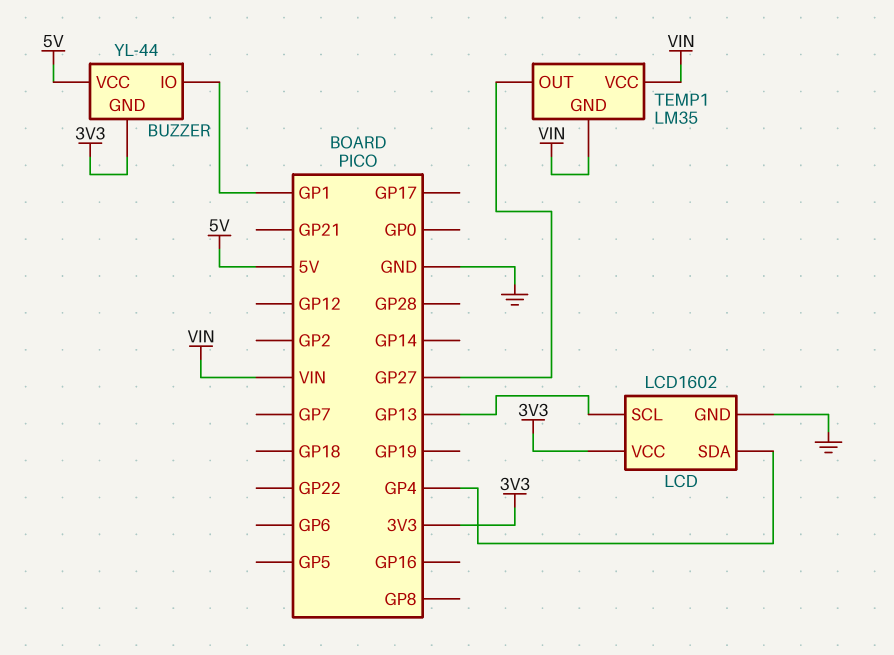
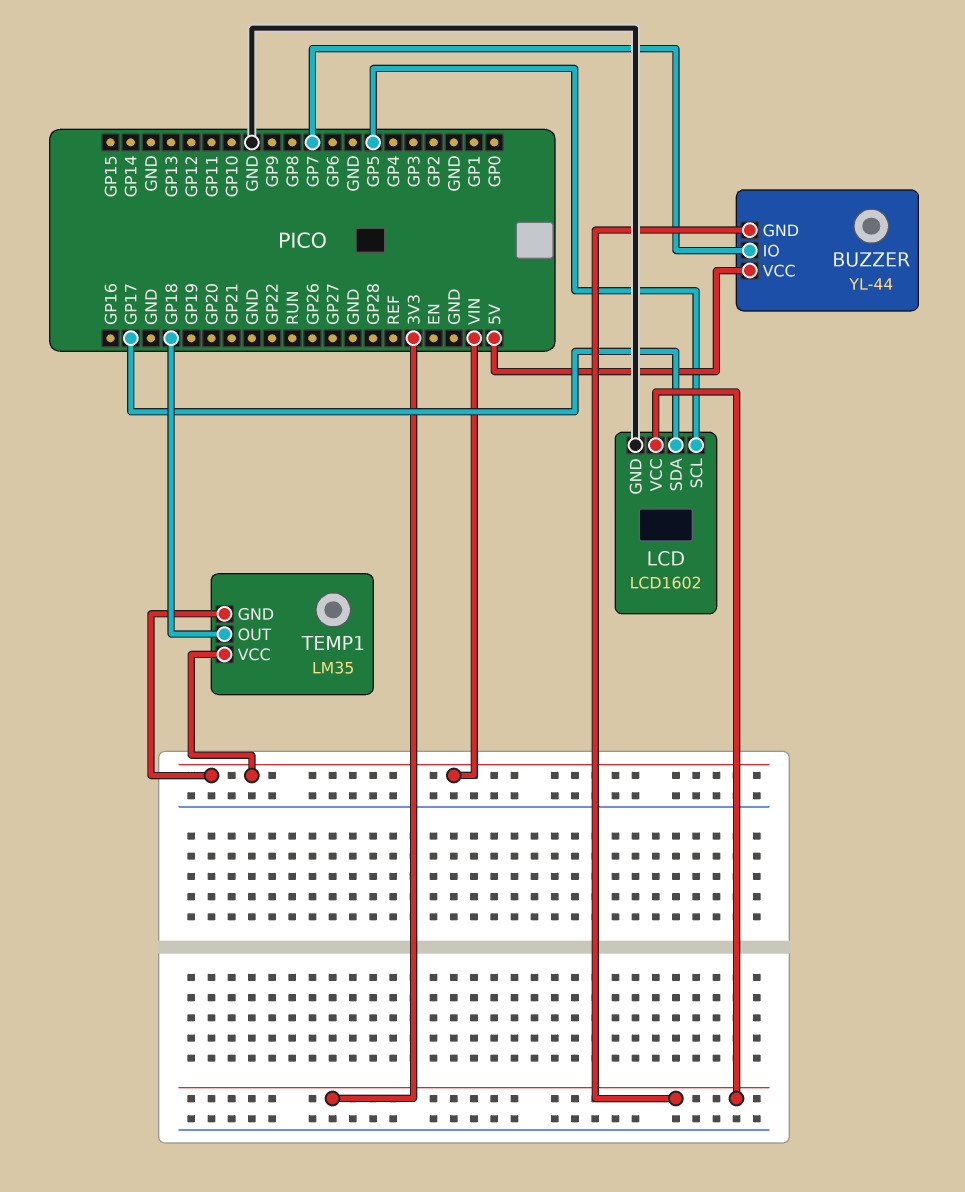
BUZZER pin IO: GP1 -> GP7
LCD pin SCL: GP13 -> GP5
LCD pin SDA: GP4 -> GP17
TEMP1 pin OUT: GP27 -> GP18

